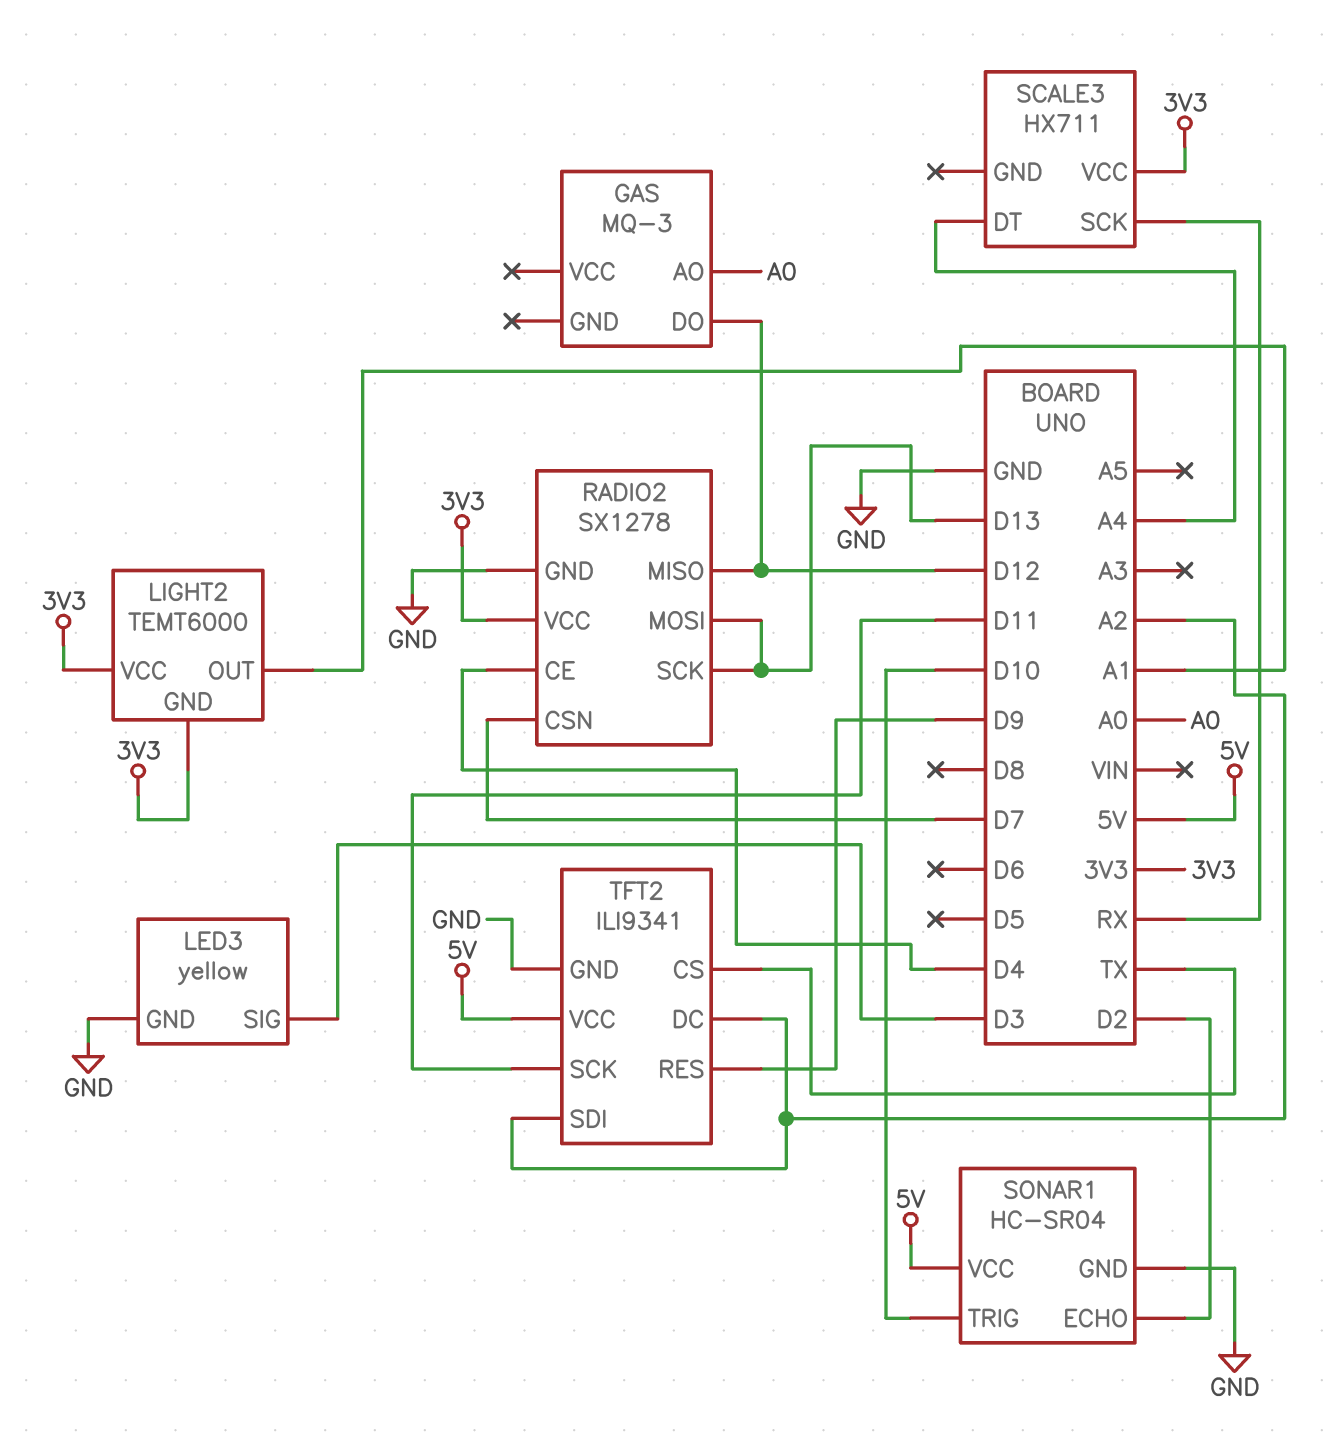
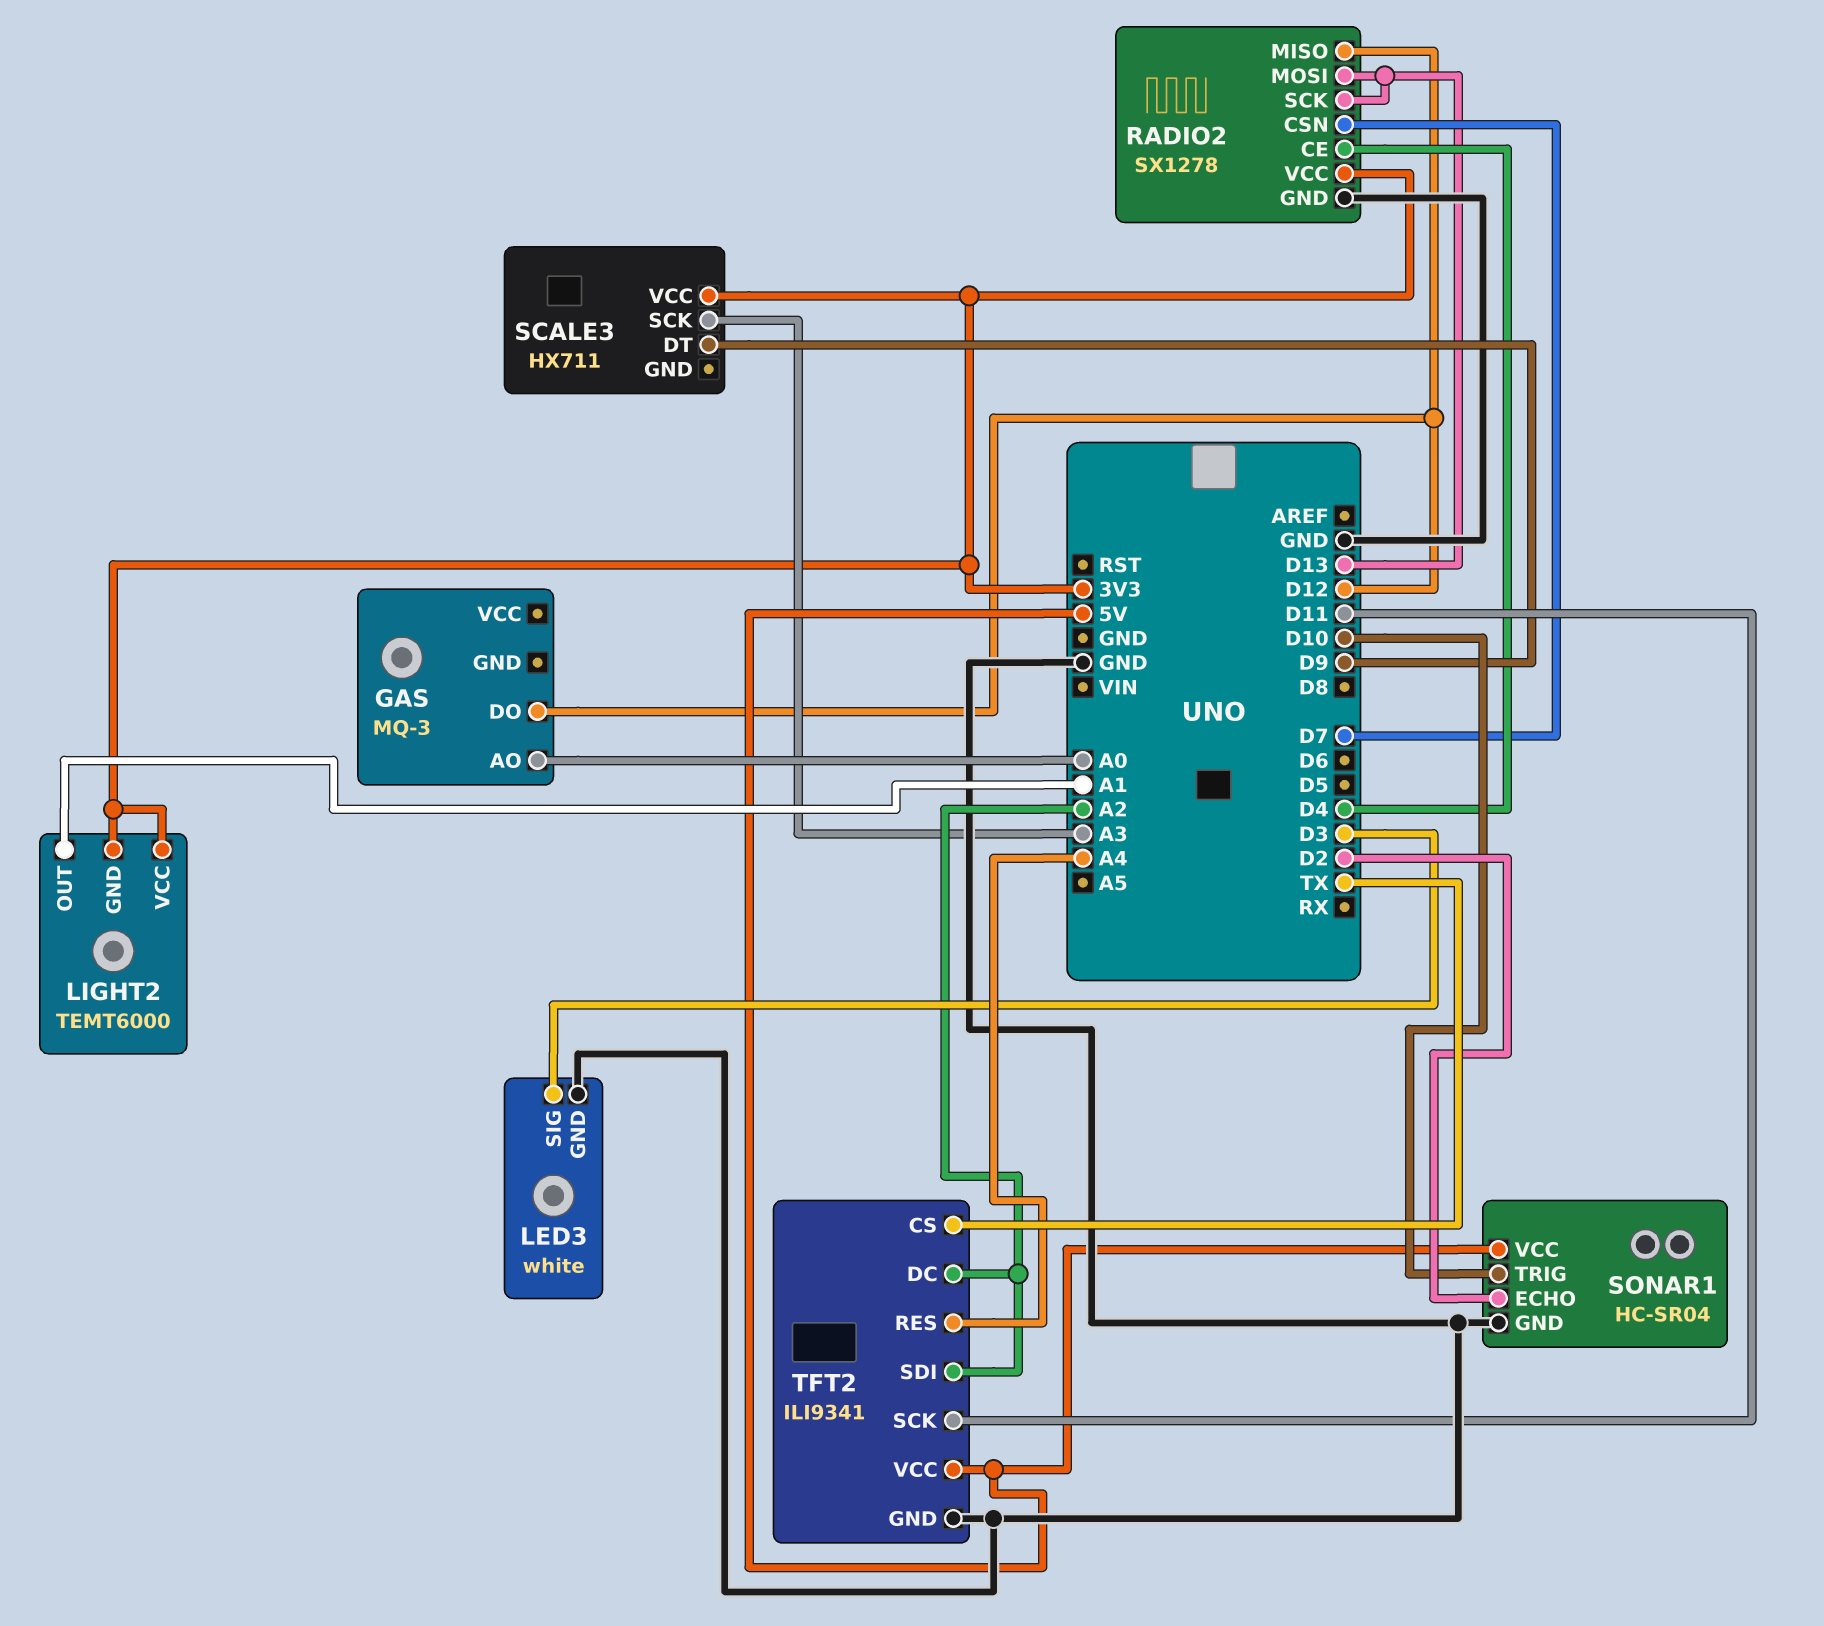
LED3: yellow -> white
SCALE3 pin DT: A4 -> D9
SCALE3 pin SCK: RX -> A3
TFT2 pin RES: D9 -> A4

